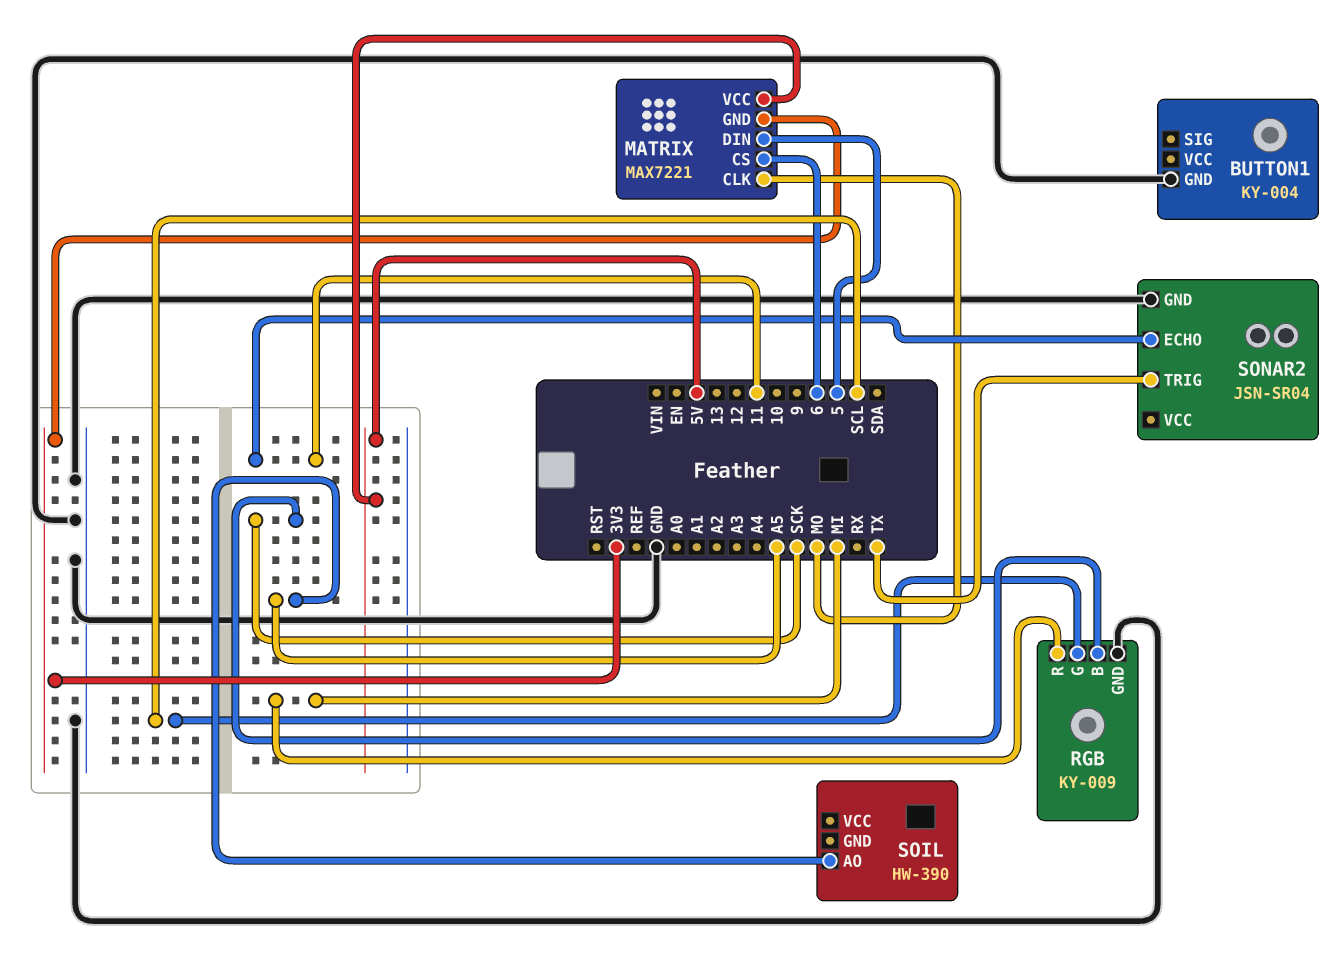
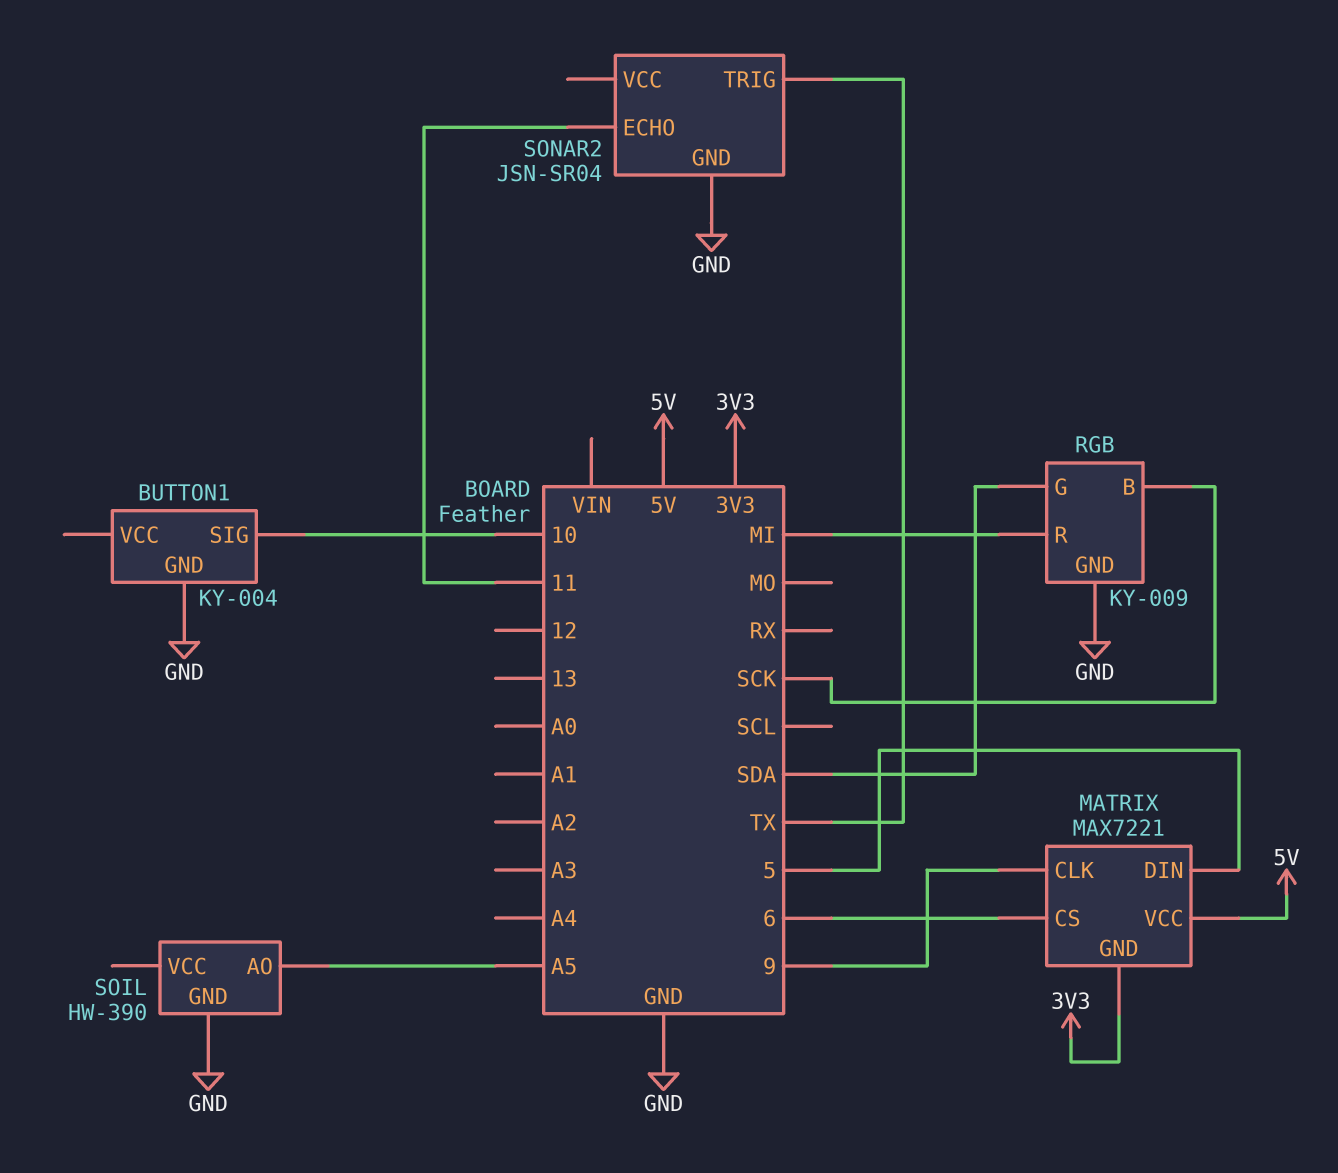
BUTTON1 pin SIG: none -> 10
MATRIX pin CLK: MO -> 9
RGB pin G: SCL -> SDA
SOIL pin GND: none -> GND

